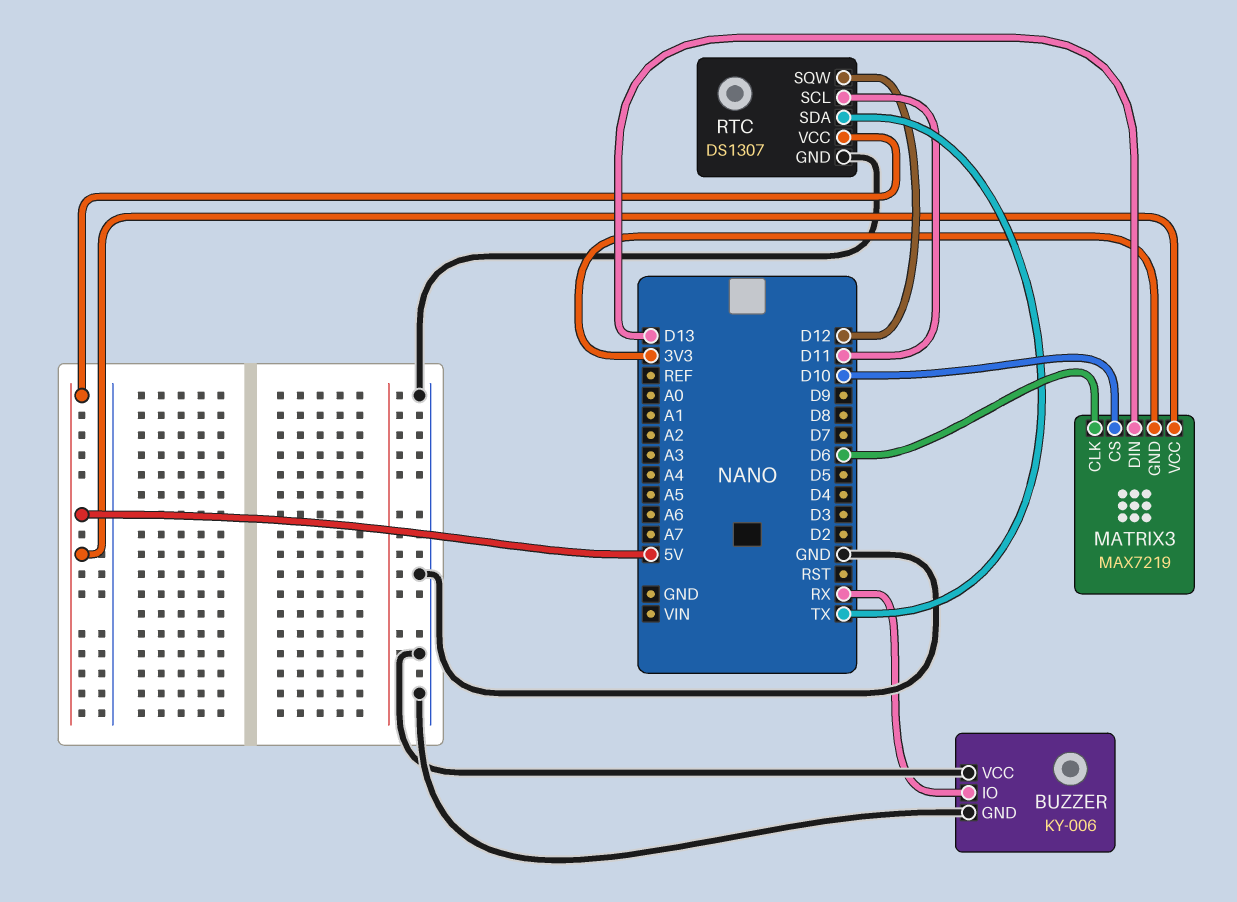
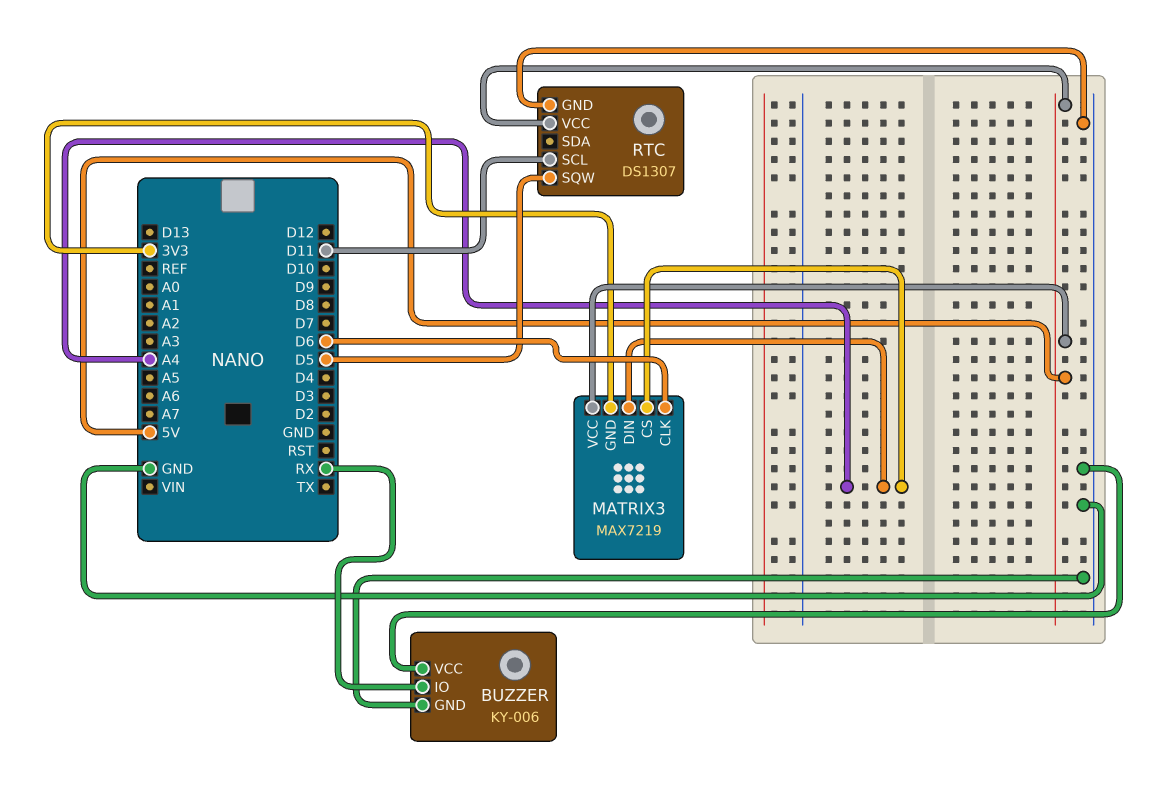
MATRIX3 pin CS: D10 -> A4
MATRIX3 pin DIN: D13 -> A4
RTC pin SDA: TX -> none
RTC pin SQW: D12 -> D5

